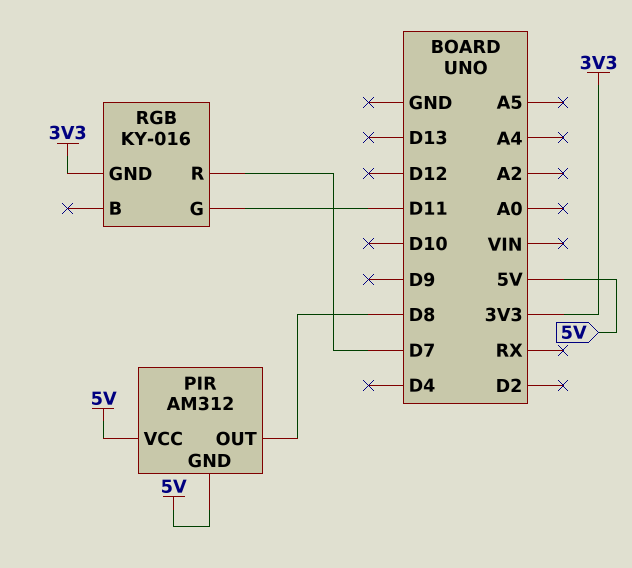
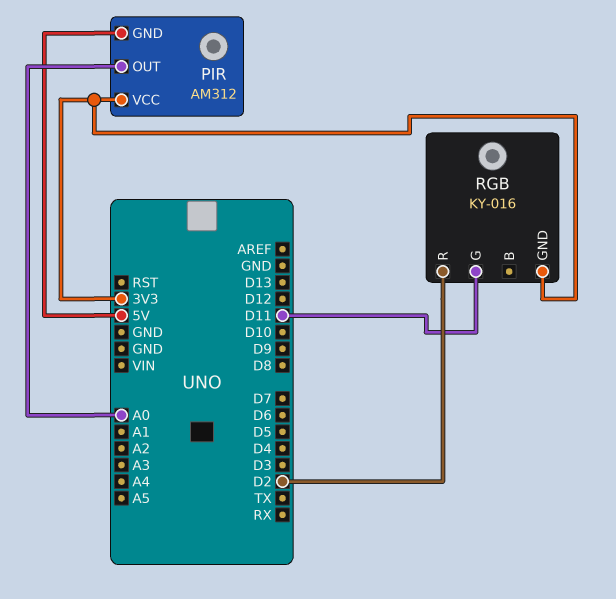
PIR pin OUT: D8 -> A0
PIR pin VCC: 5V -> 3V3
RGB pin R: D7 -> D2

